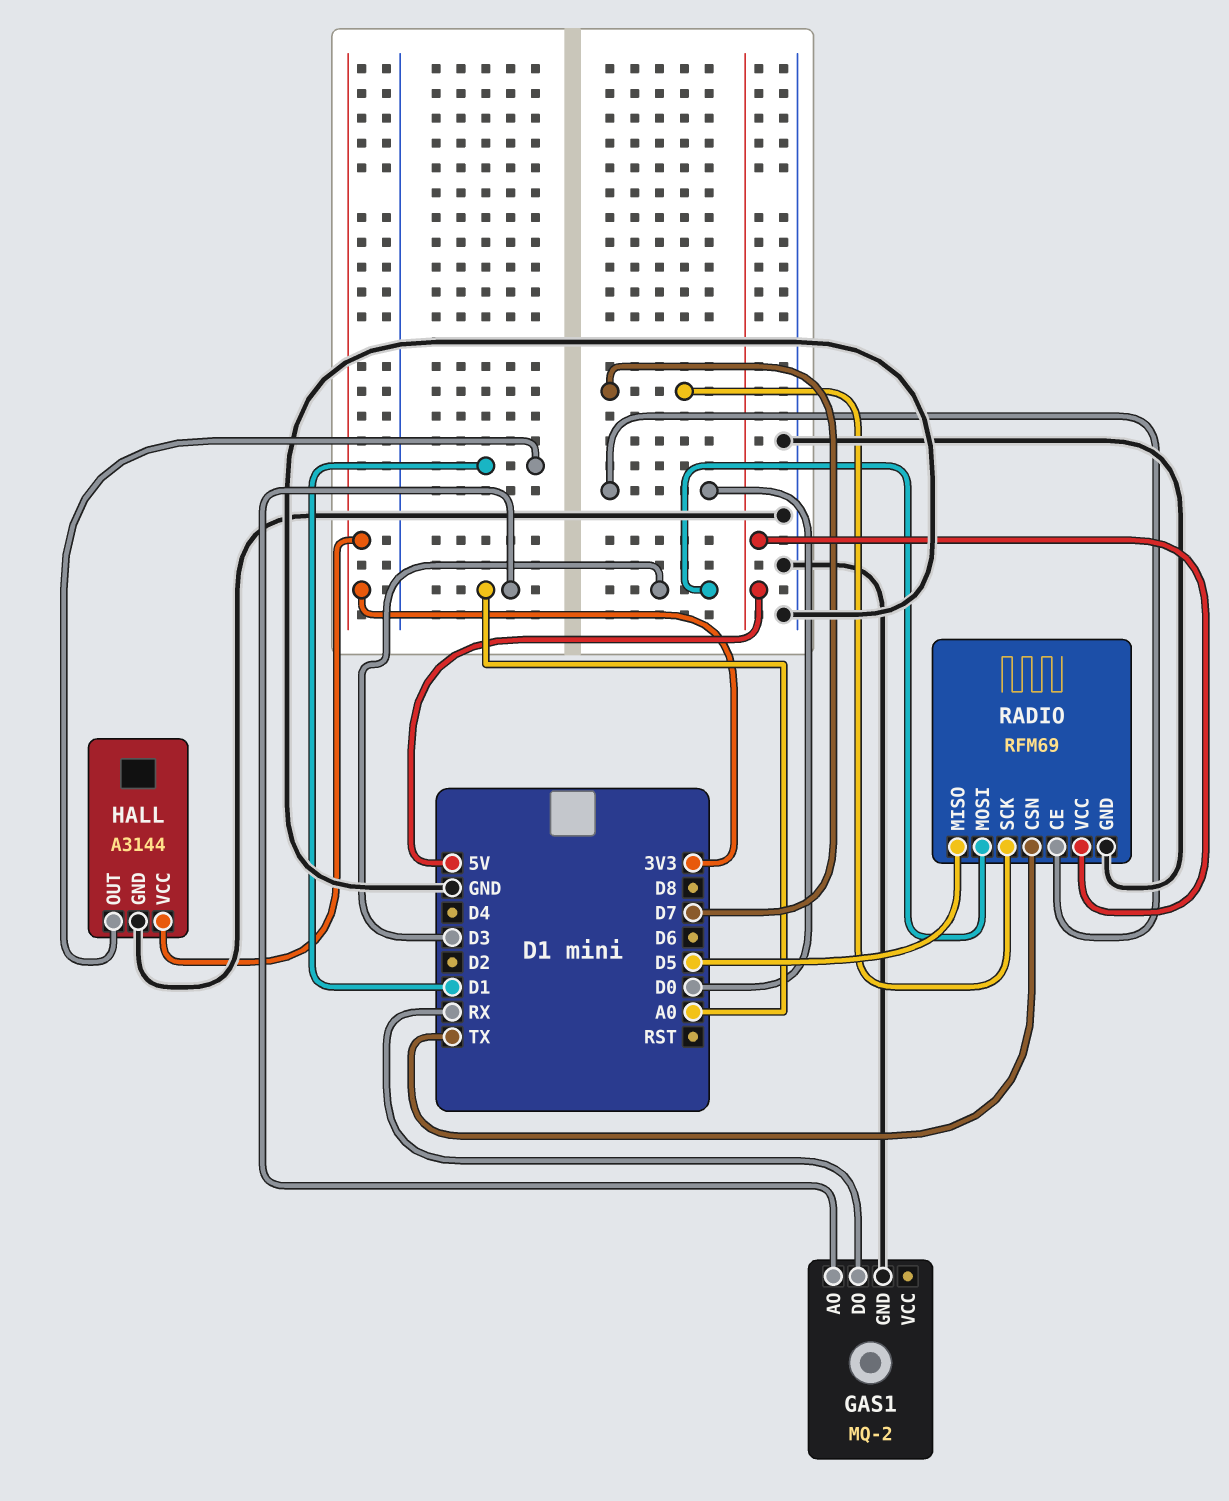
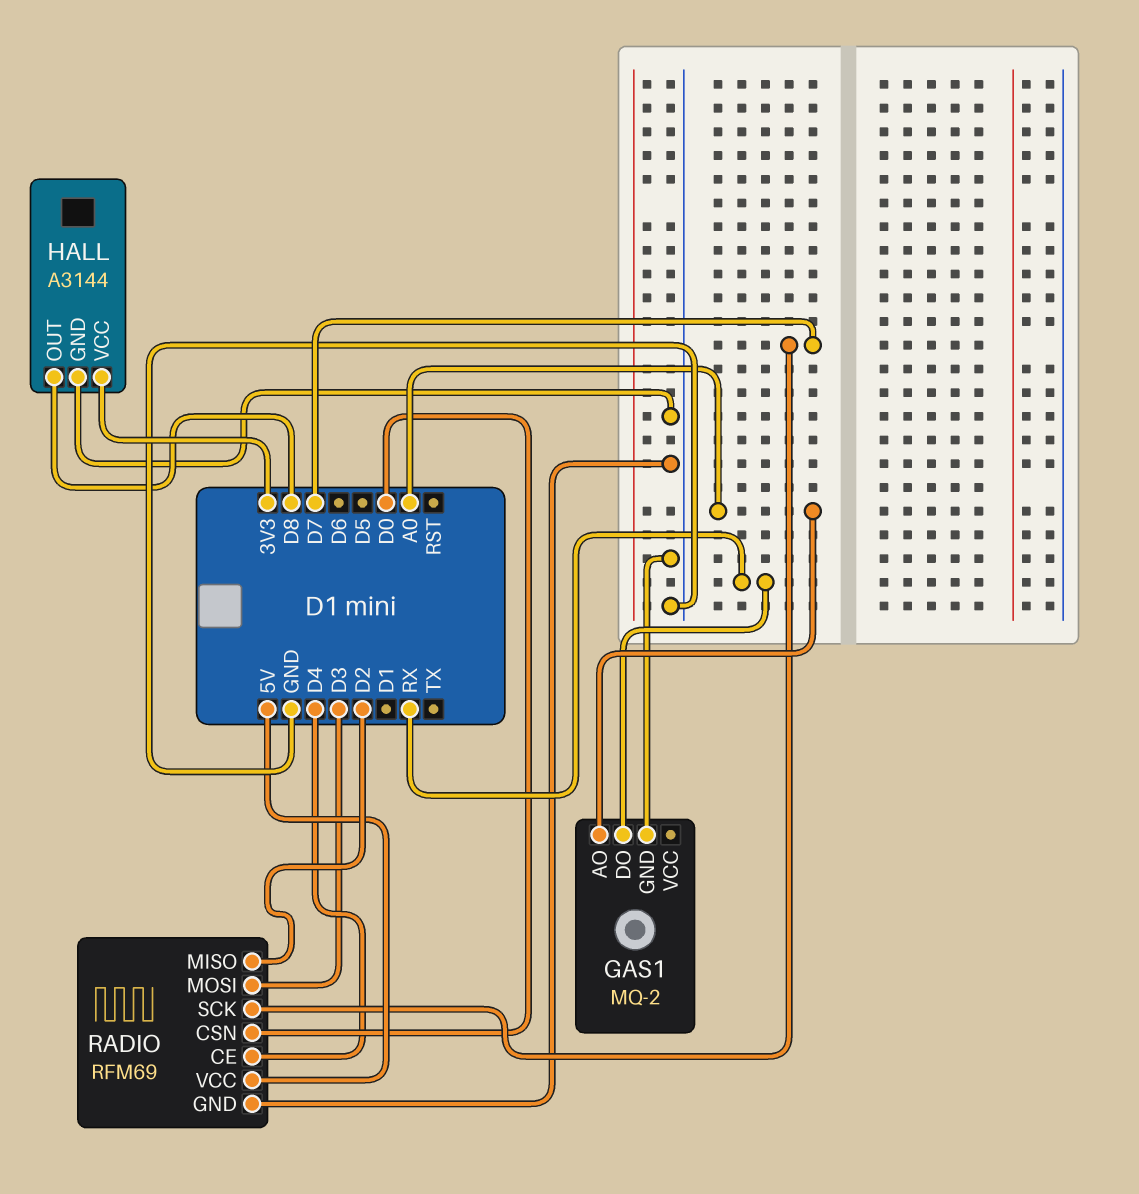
HALL pin OUT: D1 -> D8
RADIO pin CE: D0 -> D4
RADIO pin CSN: TX -> D0
RADIO pin MISO: D5 -> D2

